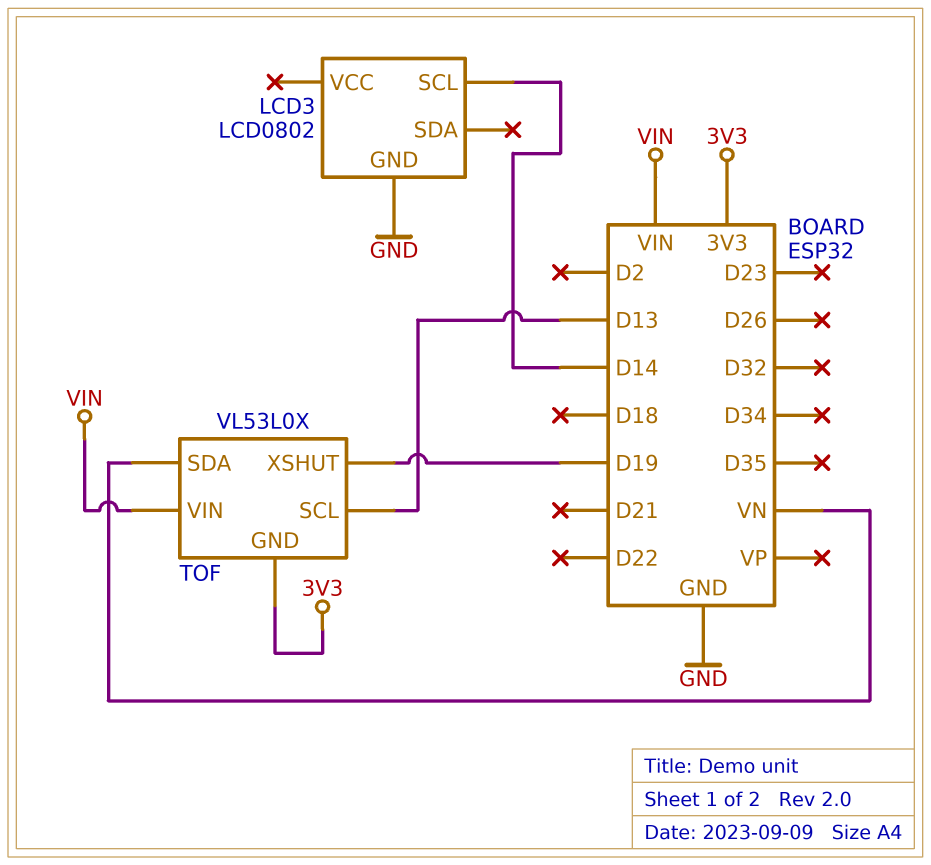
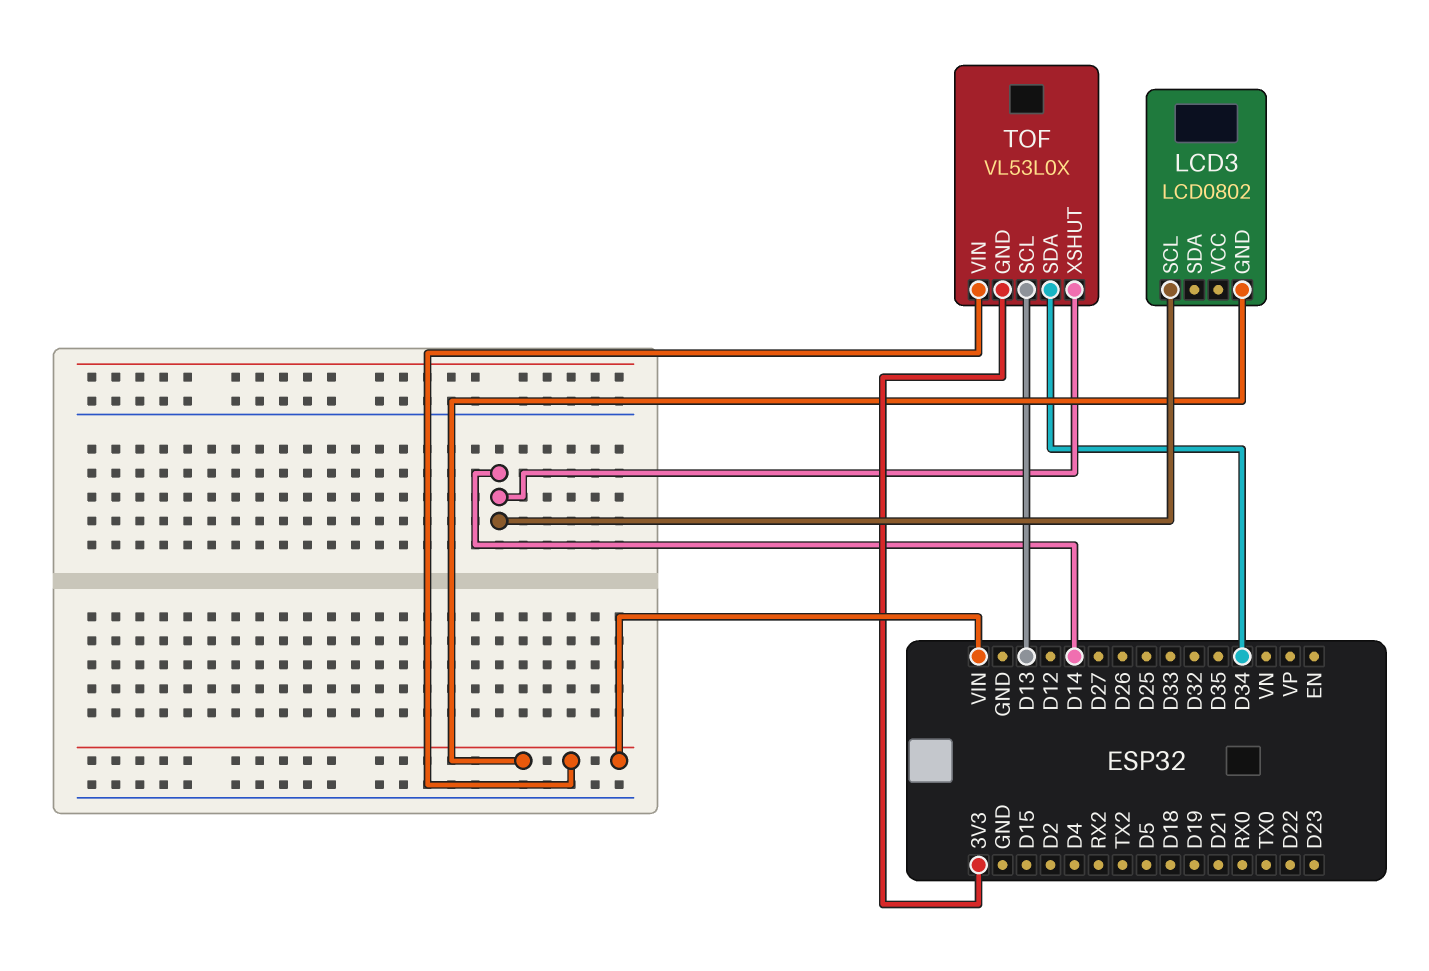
LCD3 pin GND: GND -> VIN
TOF pin SDA: VN -> D34
TOF pin XSHUT: D19 -> D14

